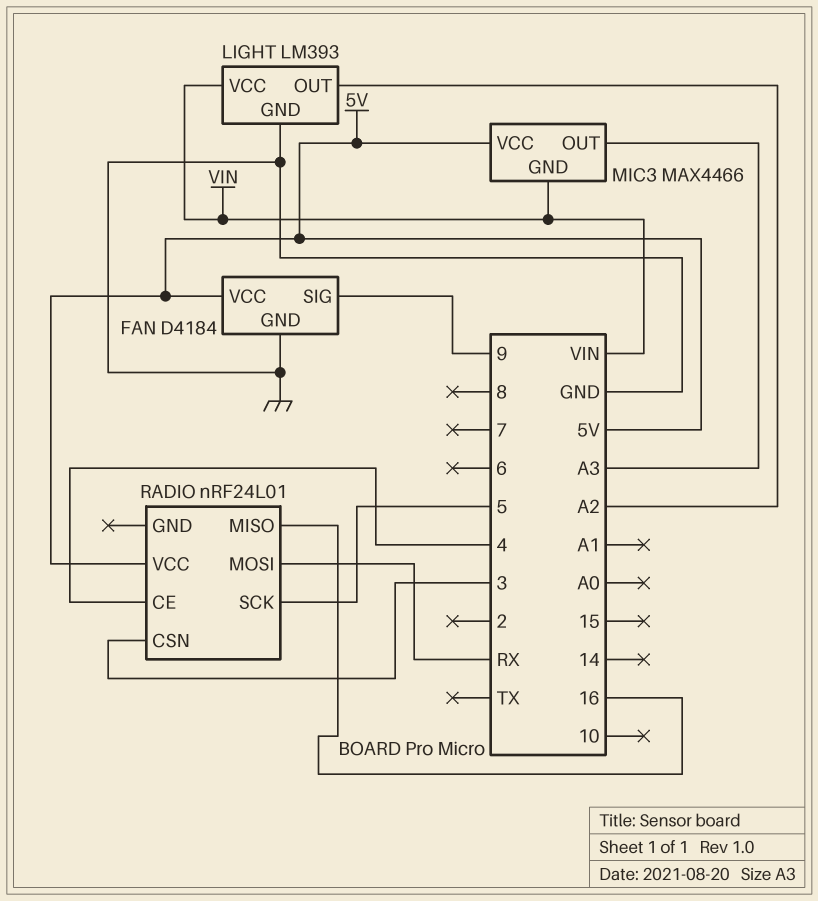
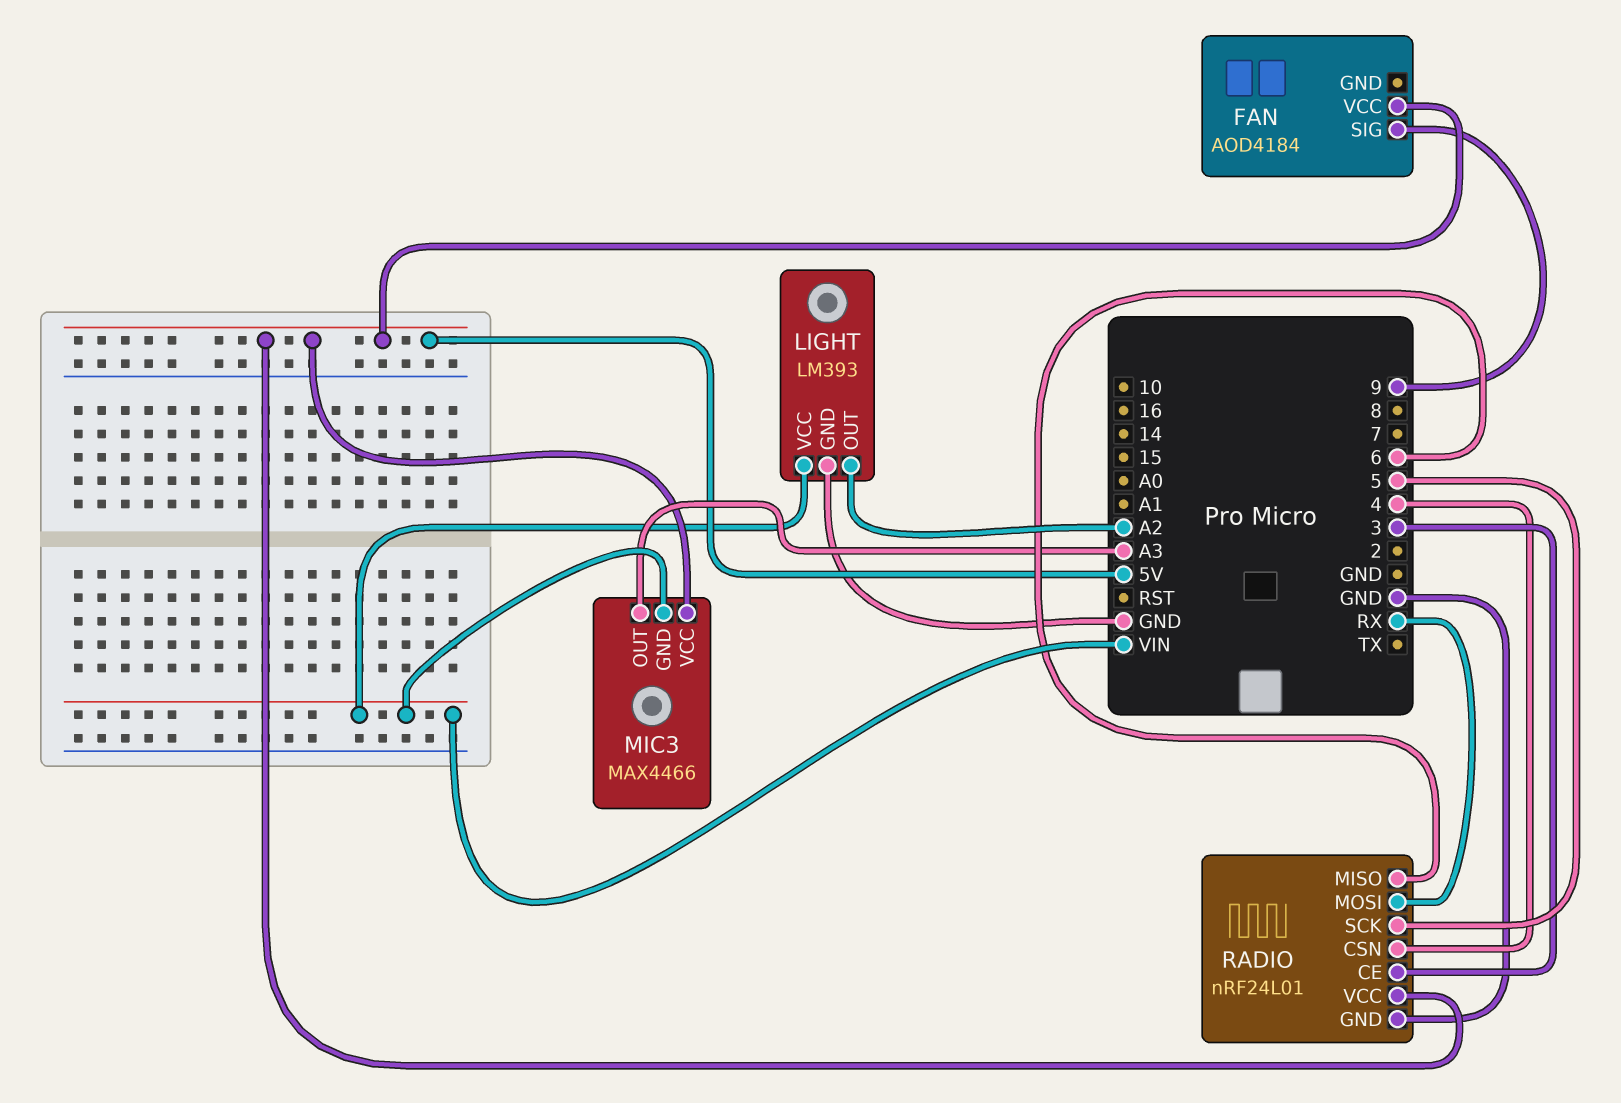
FAN: D4184 -> AOD4184
FAN pin GND: GND -> none
RADIO pin CE: 4 -> 3
RADIO pin CSN: 3 -> 4
RADIO pin GND: none -> GND
RADIO pin MISO: 16 -> 6

